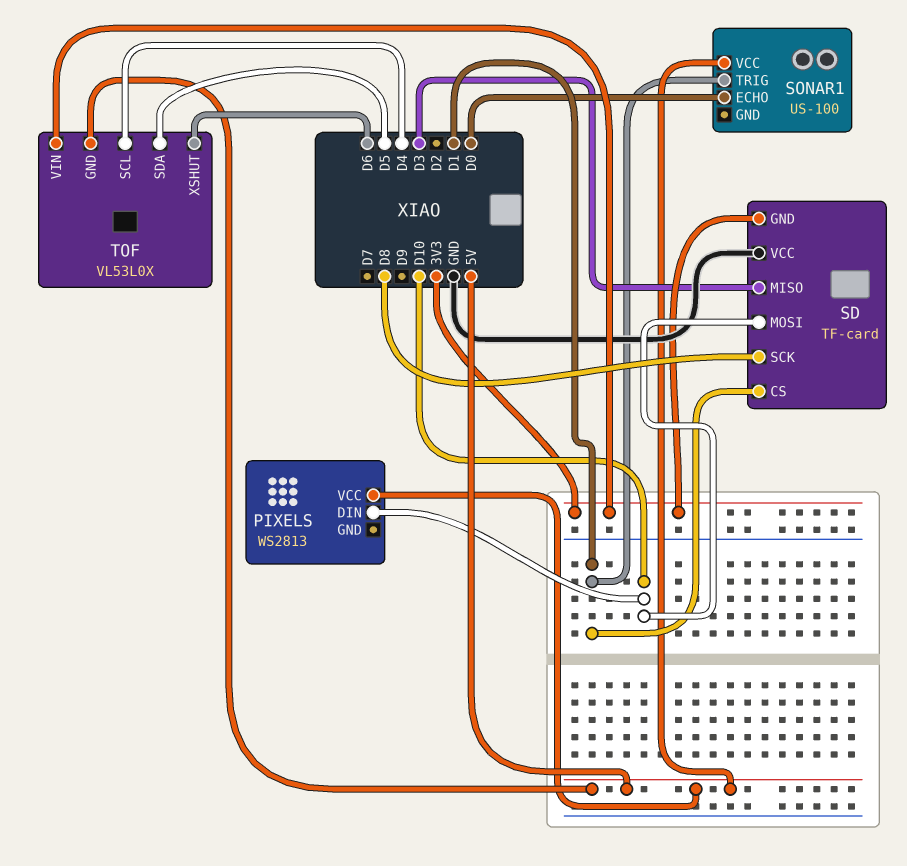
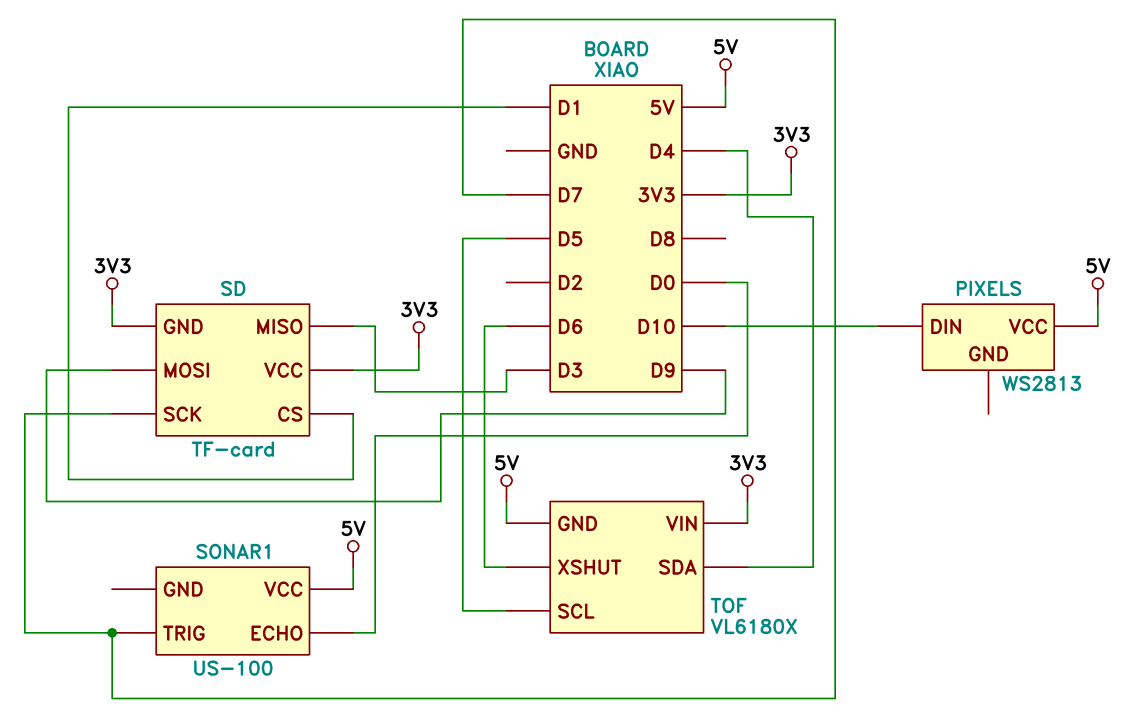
SD pin MOSI: D10 -> D9
SD pin SCK: D8 -> D7
SD pin VCC: GND -> 3V3
SONAR1 pin TRIG: D1 -> D7
TOF: VL53L0X -> VL6180X
TOF pin SCL: D4 -> D5
TOF pin SDA: D5 -> D4

